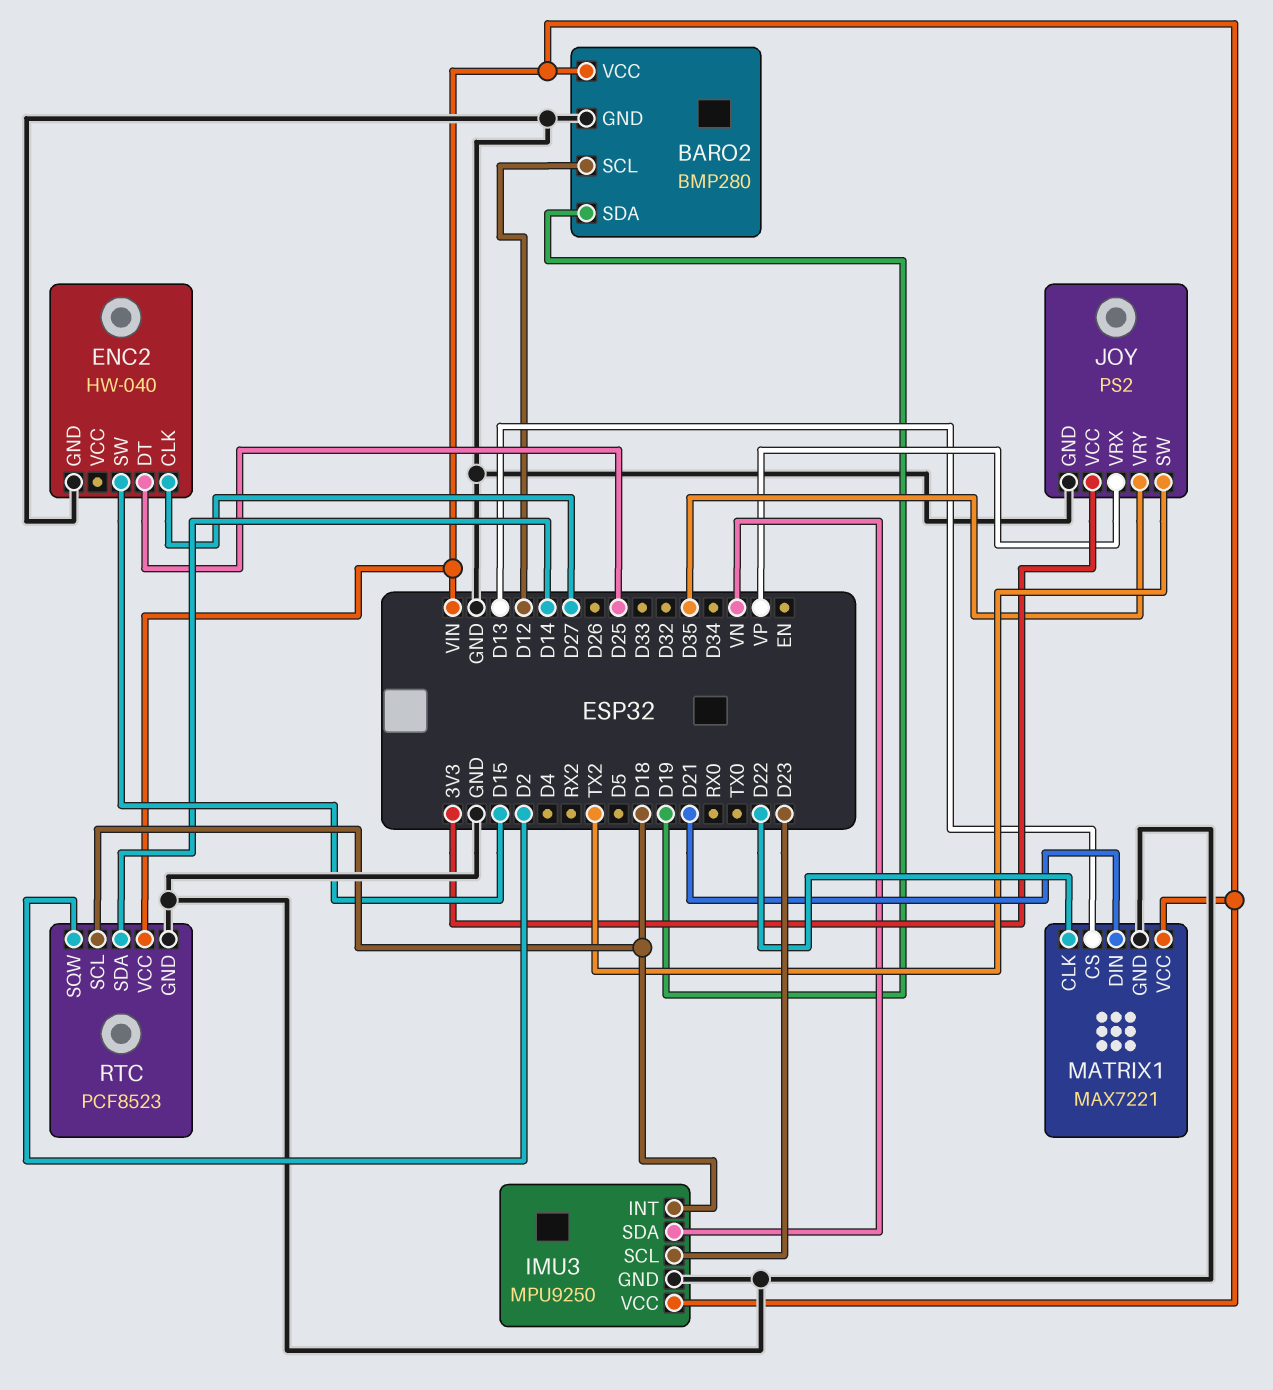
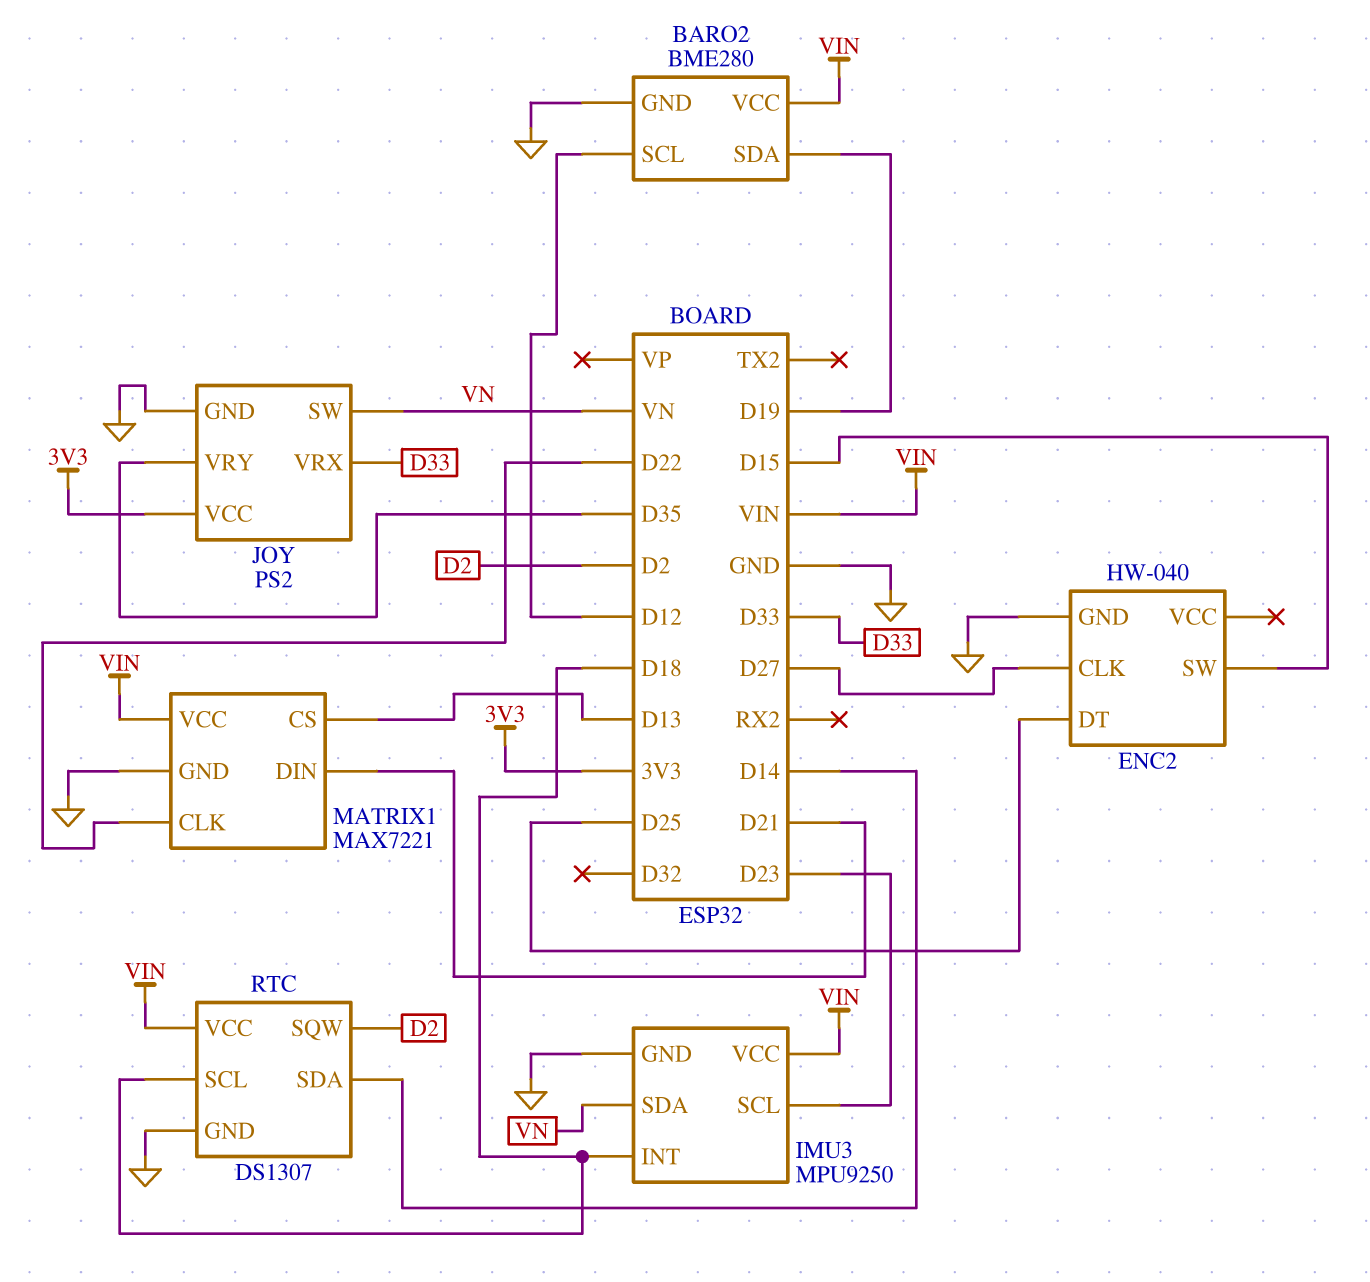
BARO2: BMP280 -> BME280
JOY pin SW: TX2 -> VN
JOY pin VRX: VP -> D33
RTC: PCF8523 -> DS1307

